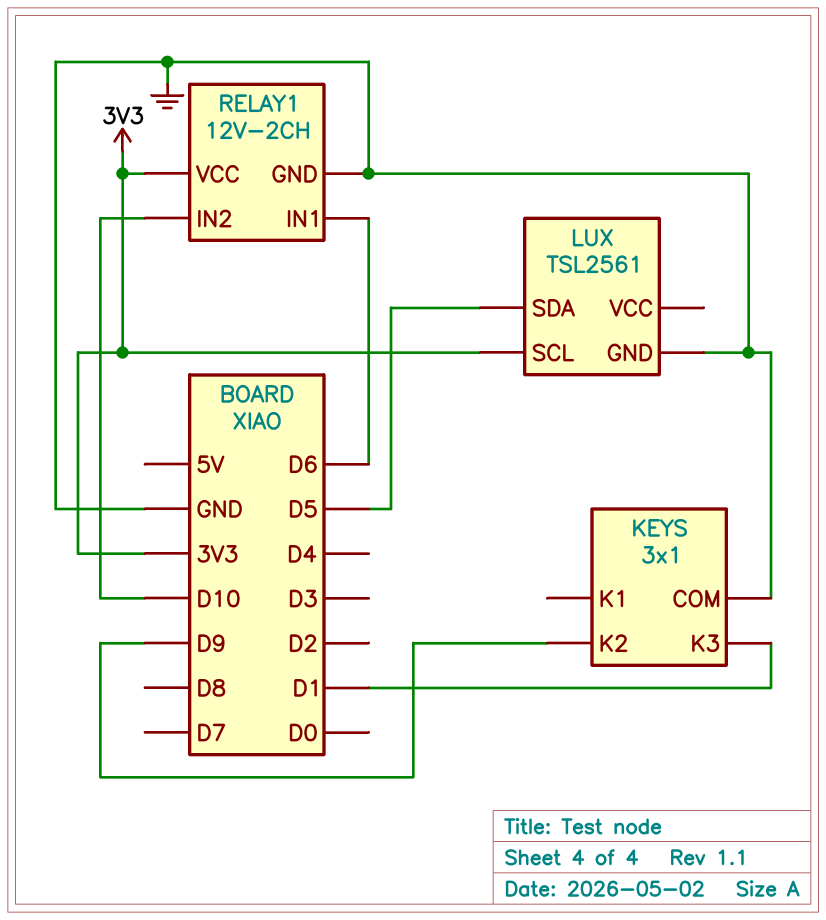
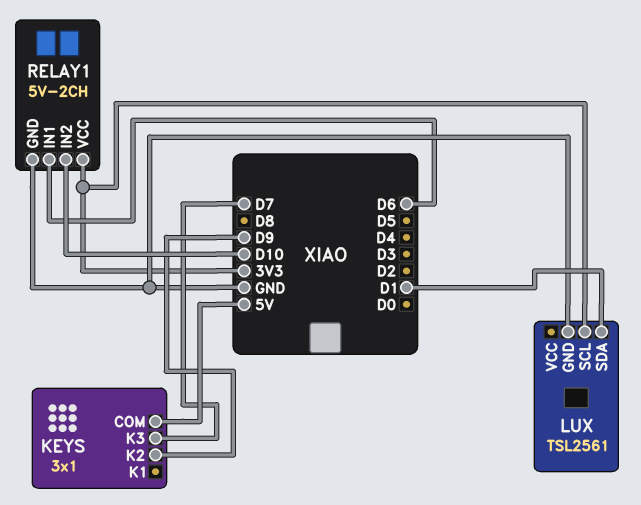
KEYS pin COM: GND -> 5V
KEYS pin K3: D1 -> D7
LUX pin SDA: D5 -> D1
RELAY1: 12V-2CH -> 5V-2CH

